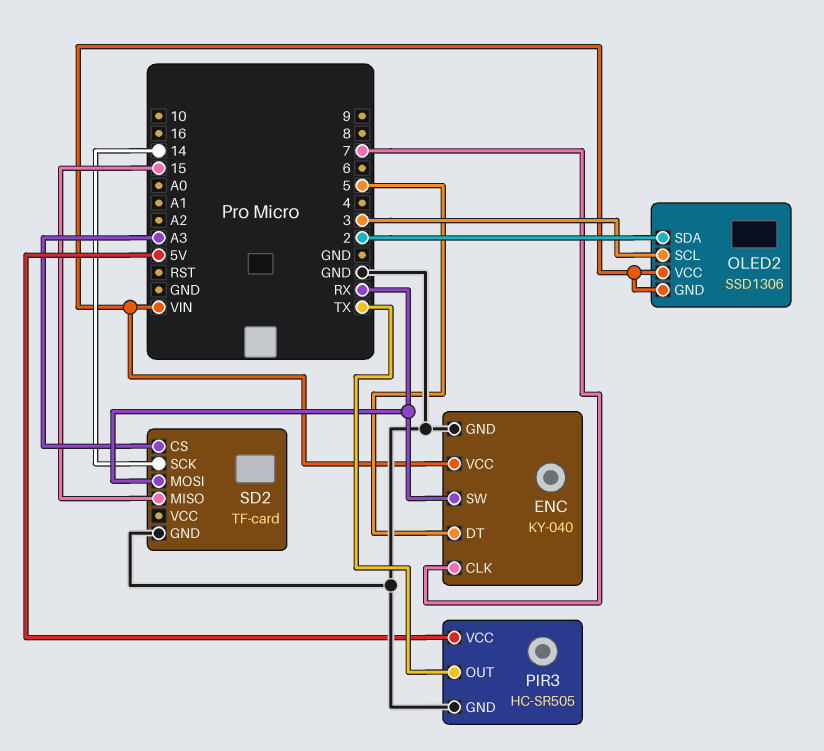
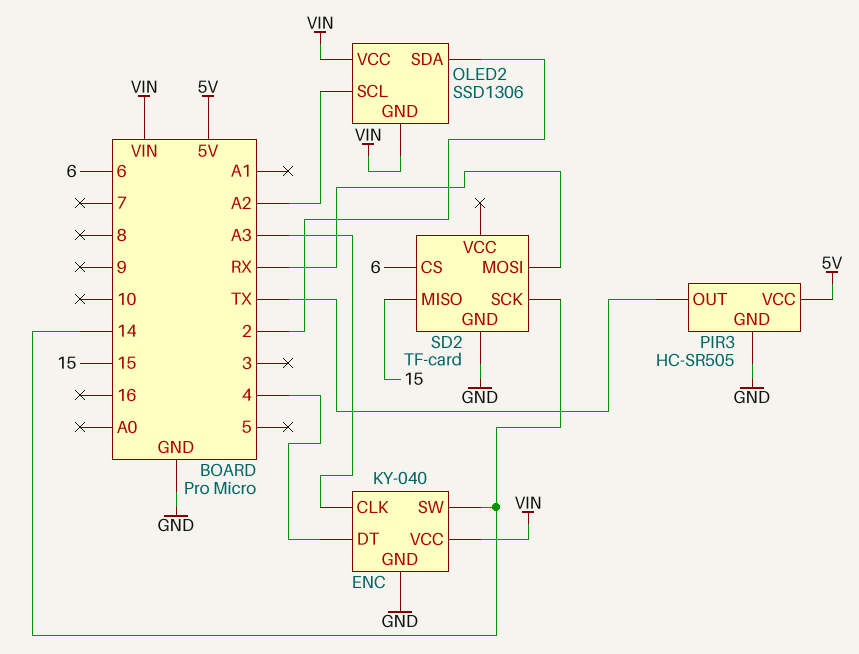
ENC pin CLK: 7 -> A3
ENC pin DT: 5 -> 4
ENC pin SW: RX -> 14
OLED2 pin SCL: 3 -> A2
SD2 pin CS: A3 -> 6

